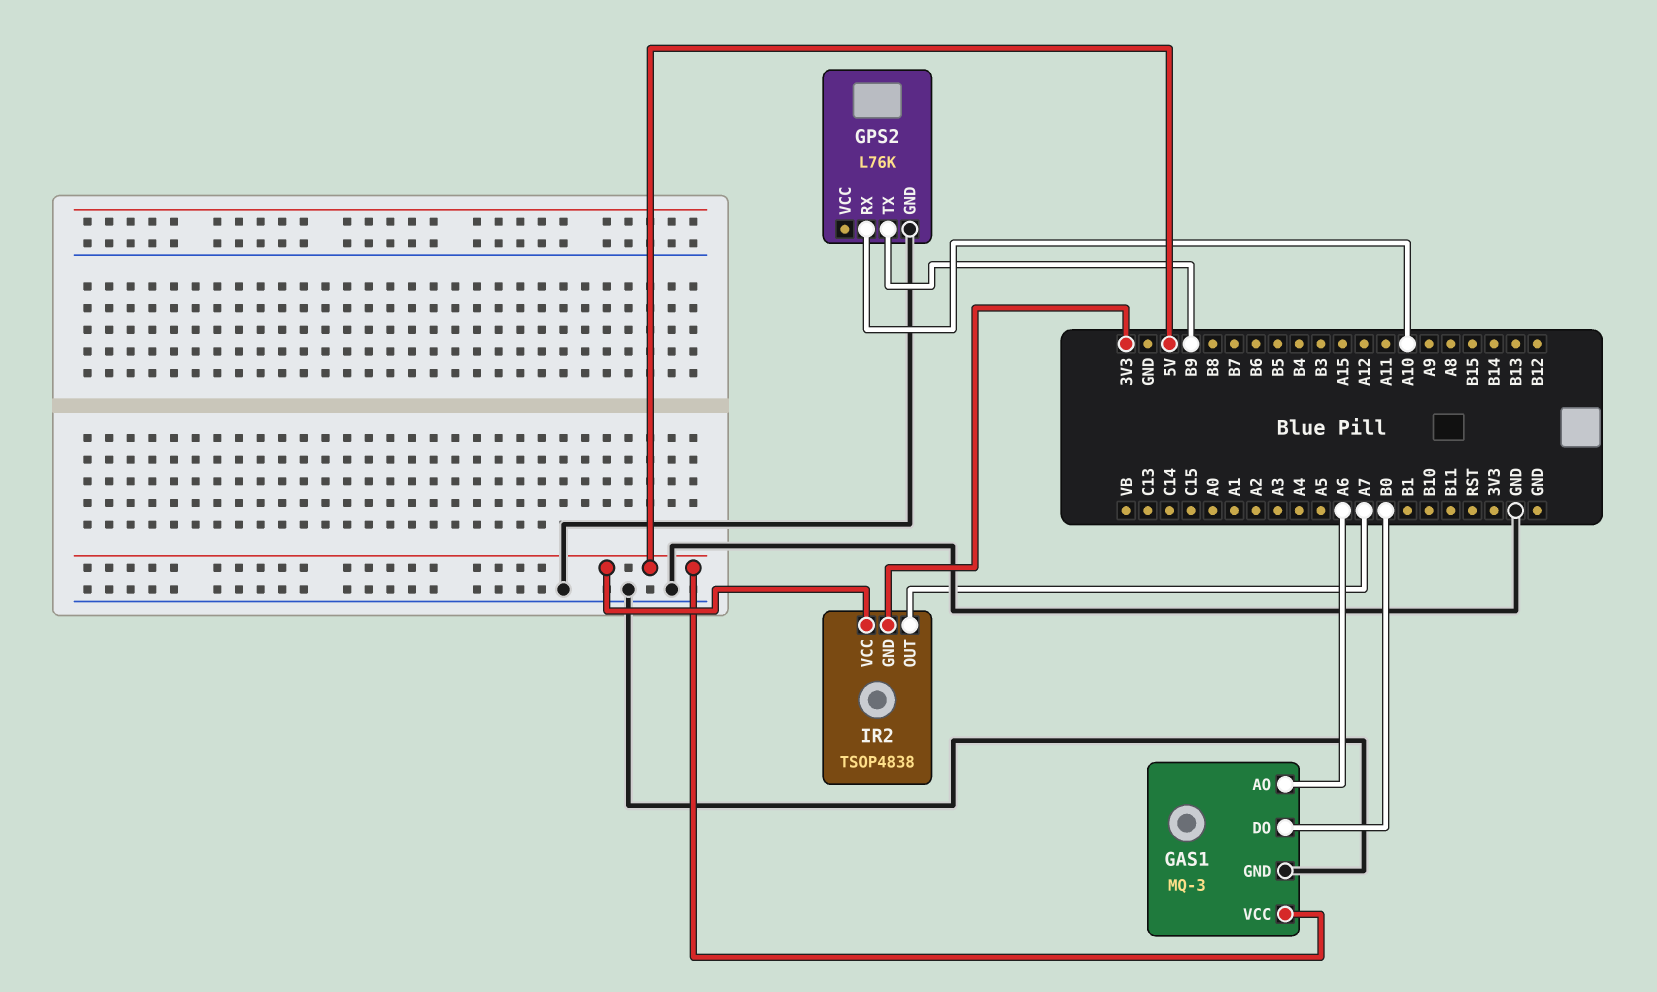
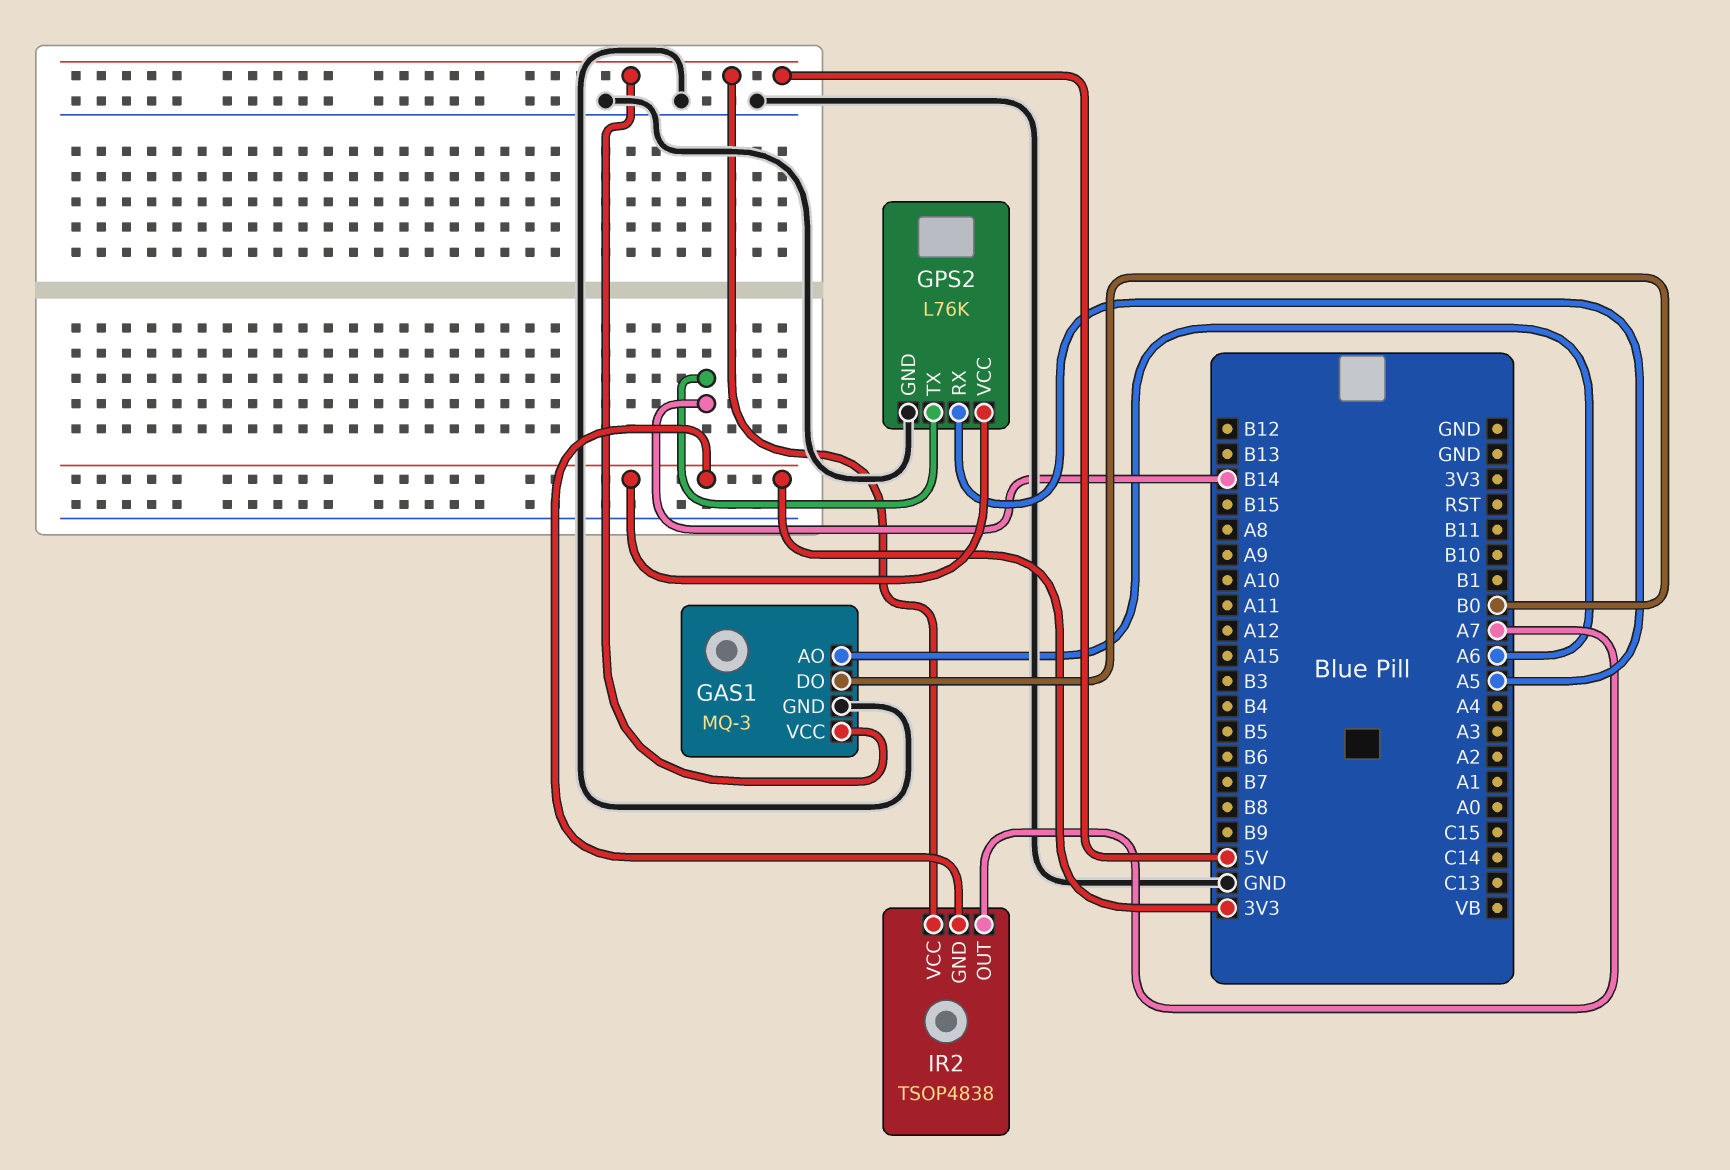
GPS2 pin RX: A10 -> A5
GPS2 pin TX: B9 -> B14
GPS2 pin VCC: none -> 3V3

